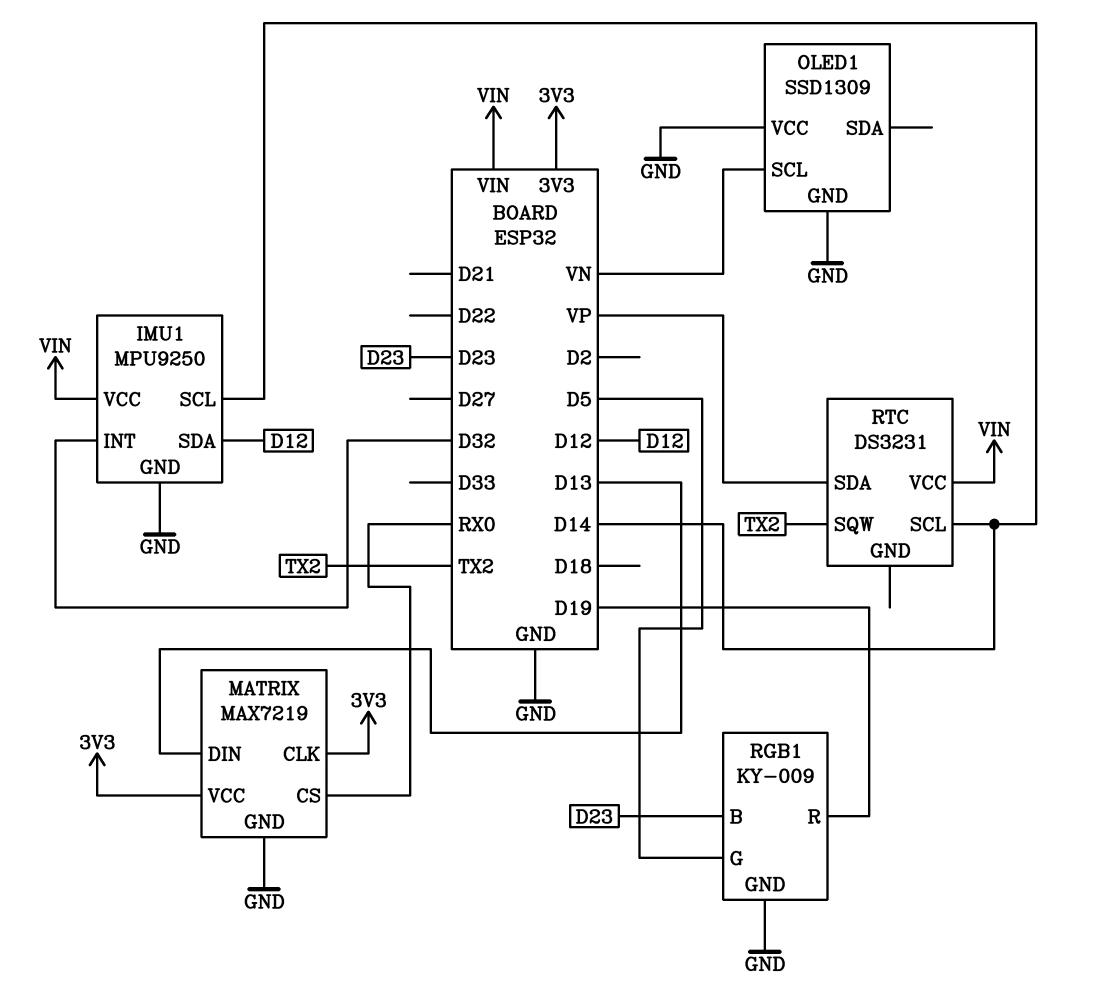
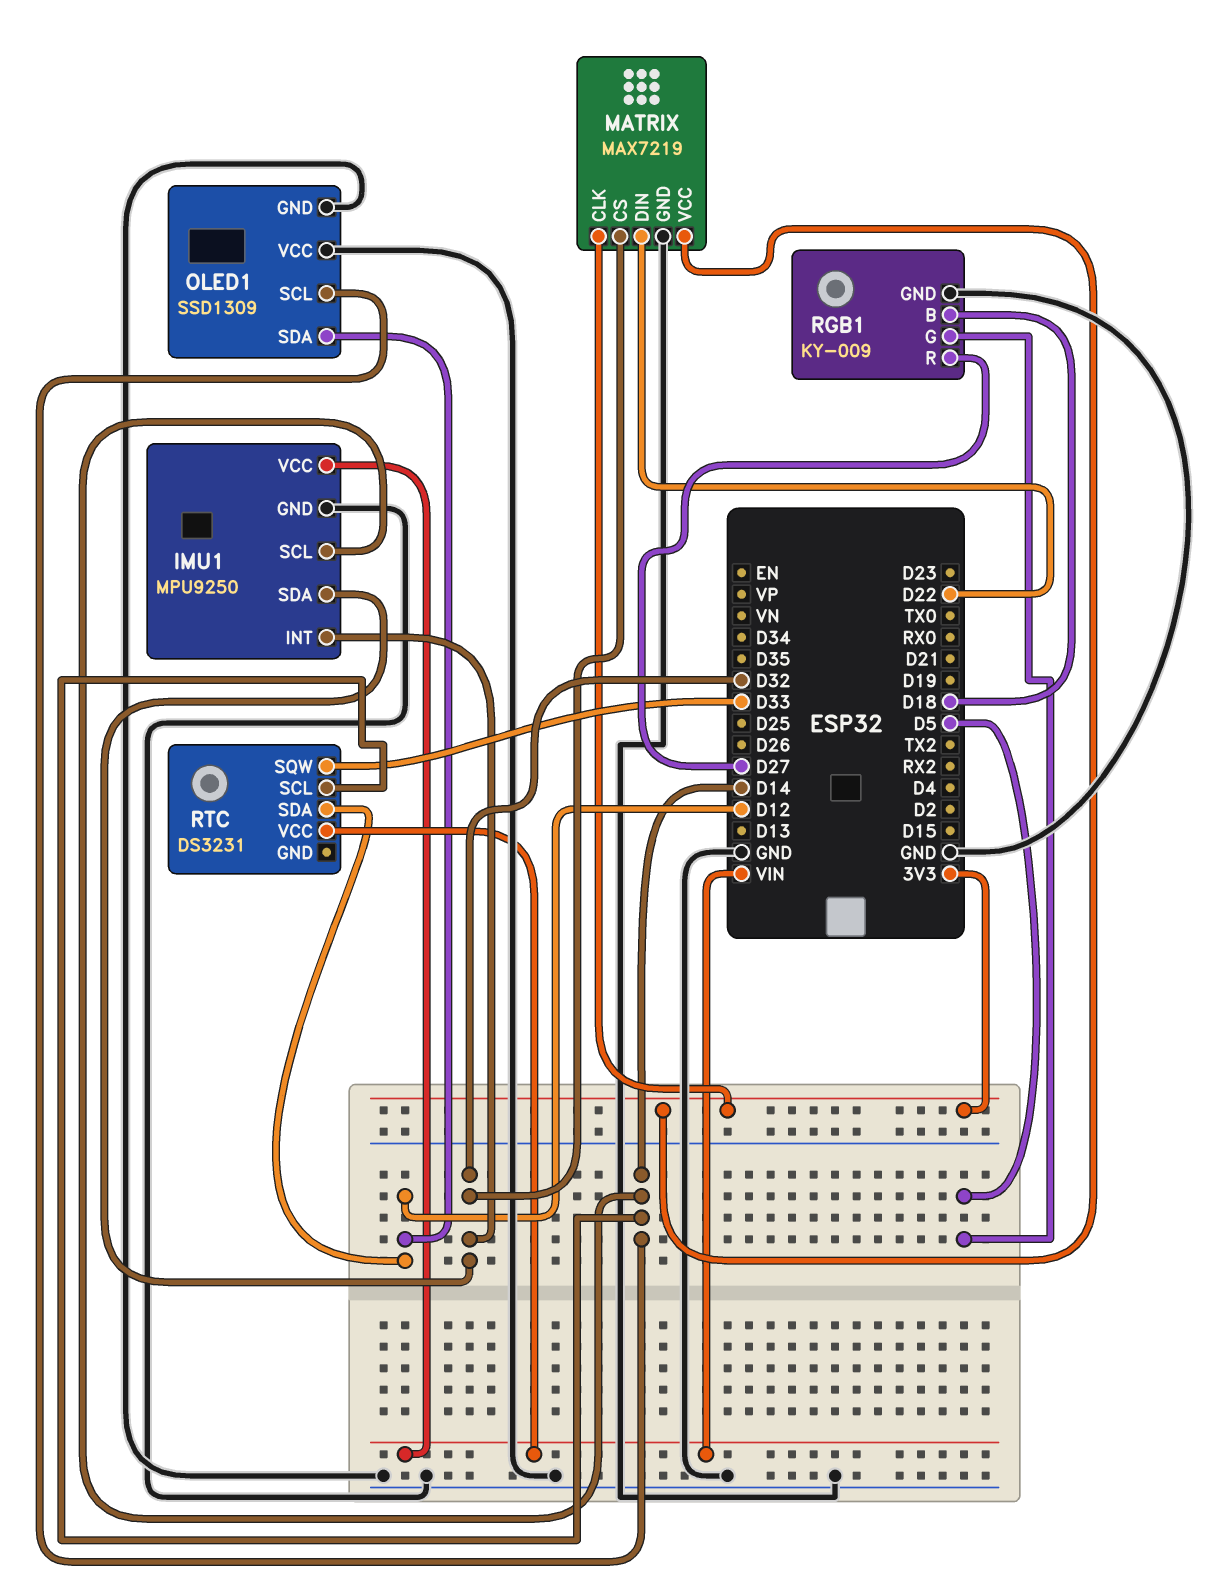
IMU1 pin SDA: D12 -> D32
MATRIX pin CS: RX0 -> D32
MATRIX pin DIN: D13 -> D22
OLED1 pin SCL: VN -> D14
OLED1 pin SDA: none -> D12
RGB1 pin B: D23 -> D18
RGB1 pin R: D19 -> D27
RTC pin SDA: VP -> D12
RTC pin SQW: TX2 -> D33

